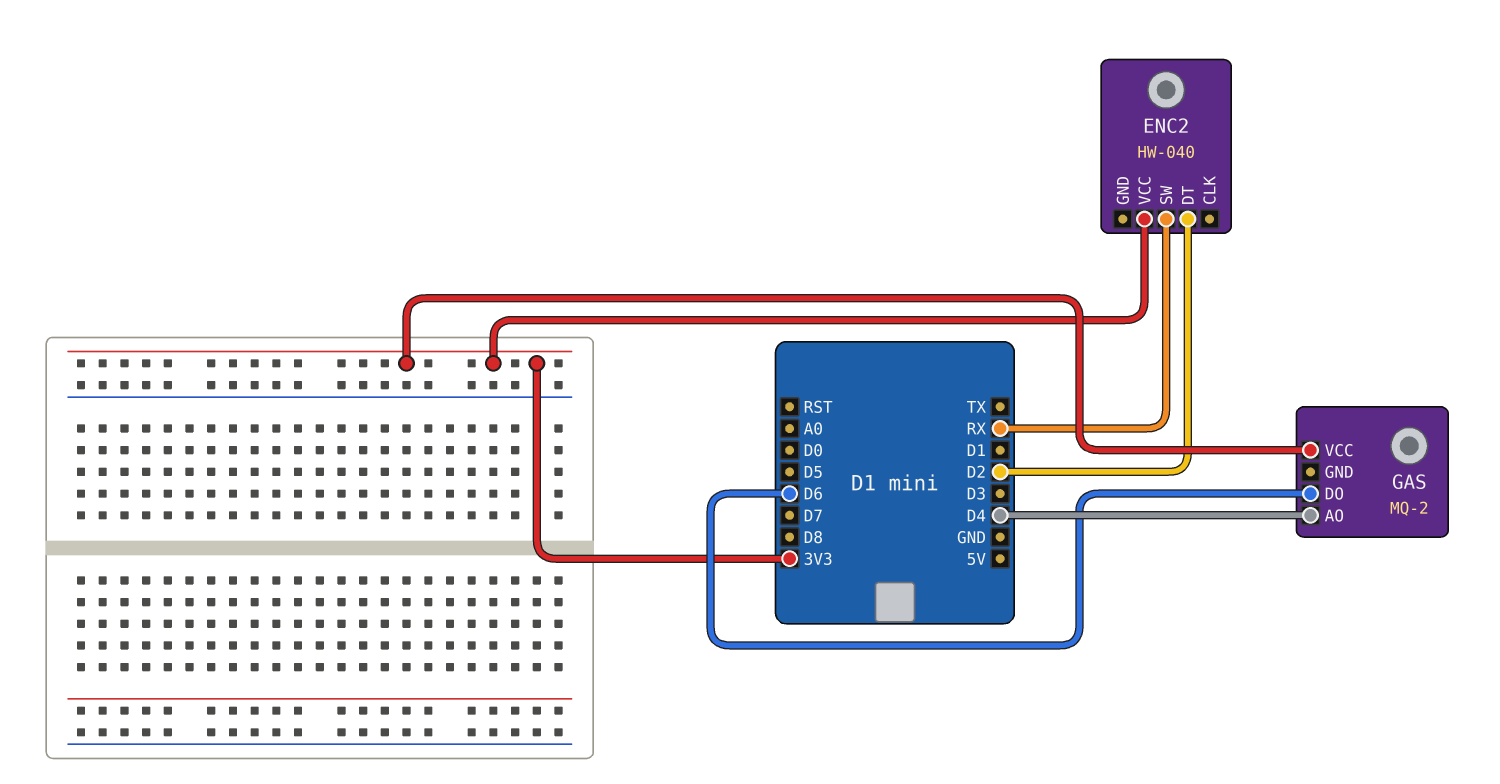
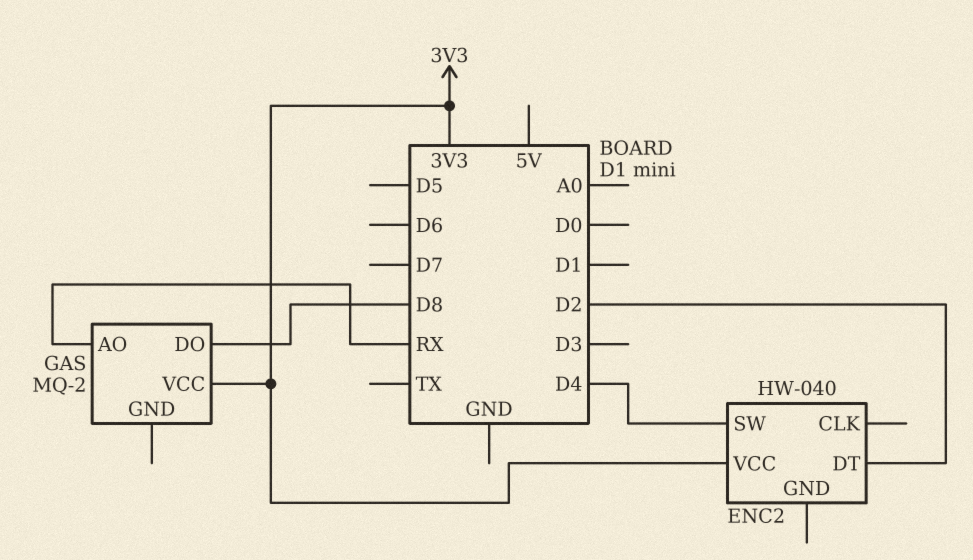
ENC2 pin SW: RX -> D4
GAS pin AO: D4 -> RX
GAS pin DO: D6 -> D8

